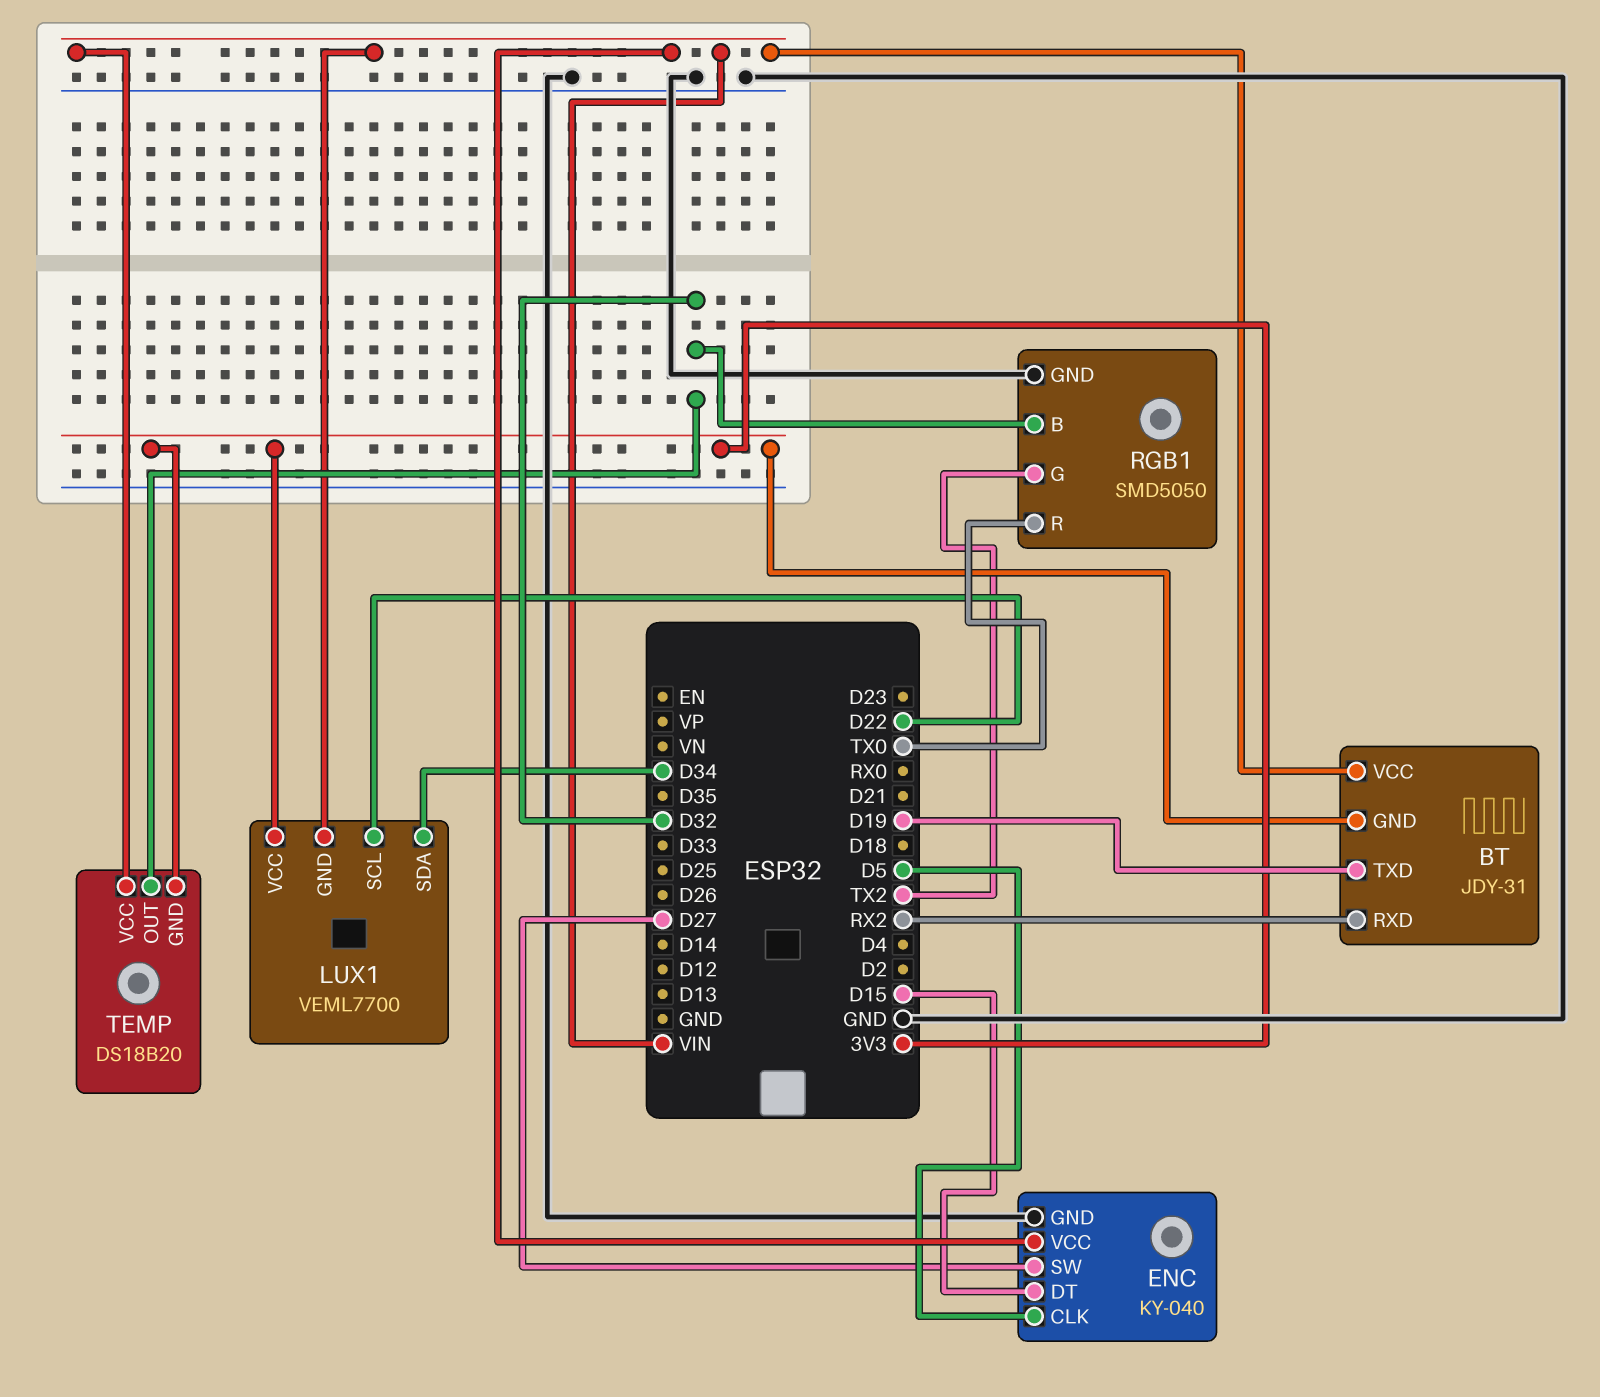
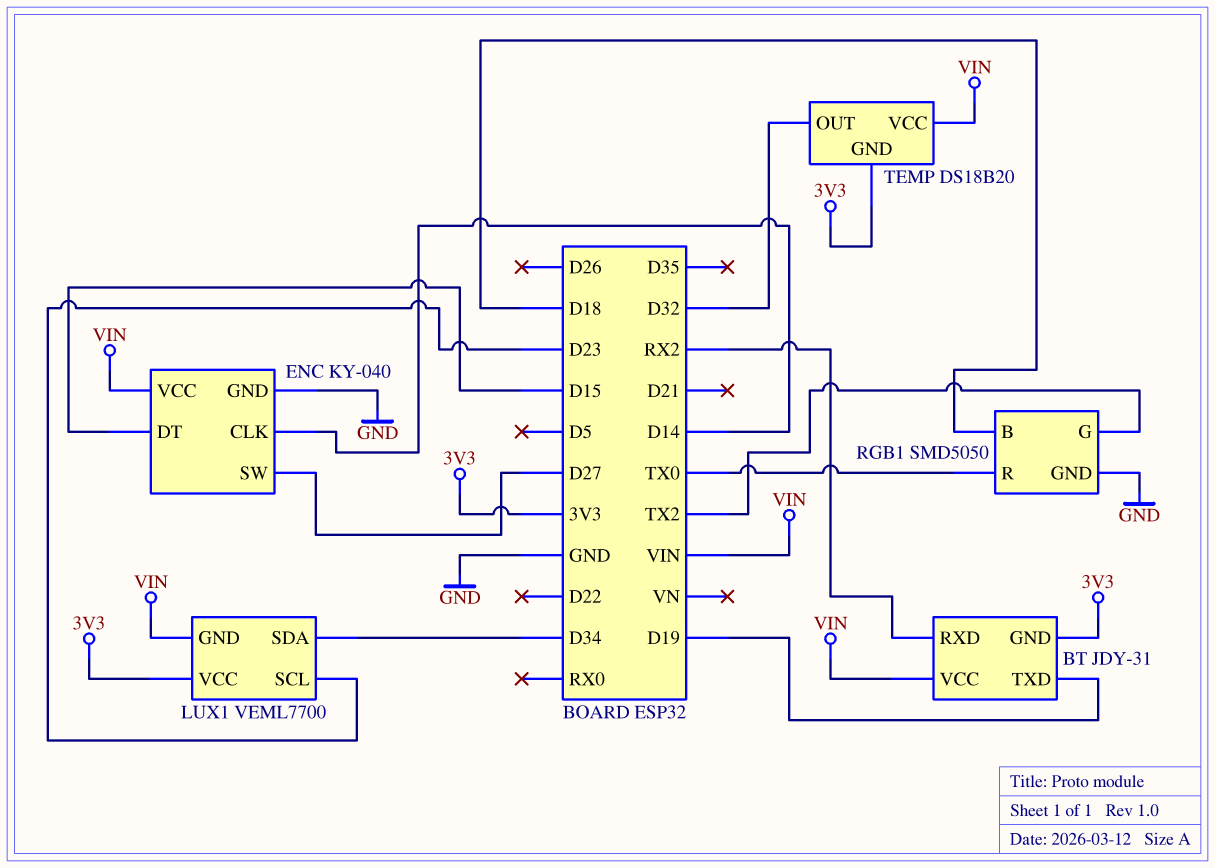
ENC pin CLK: D5 -> D14
LUX1 pin SCL: D22 -> D23
RGB1 pin B: D32 -> D18

